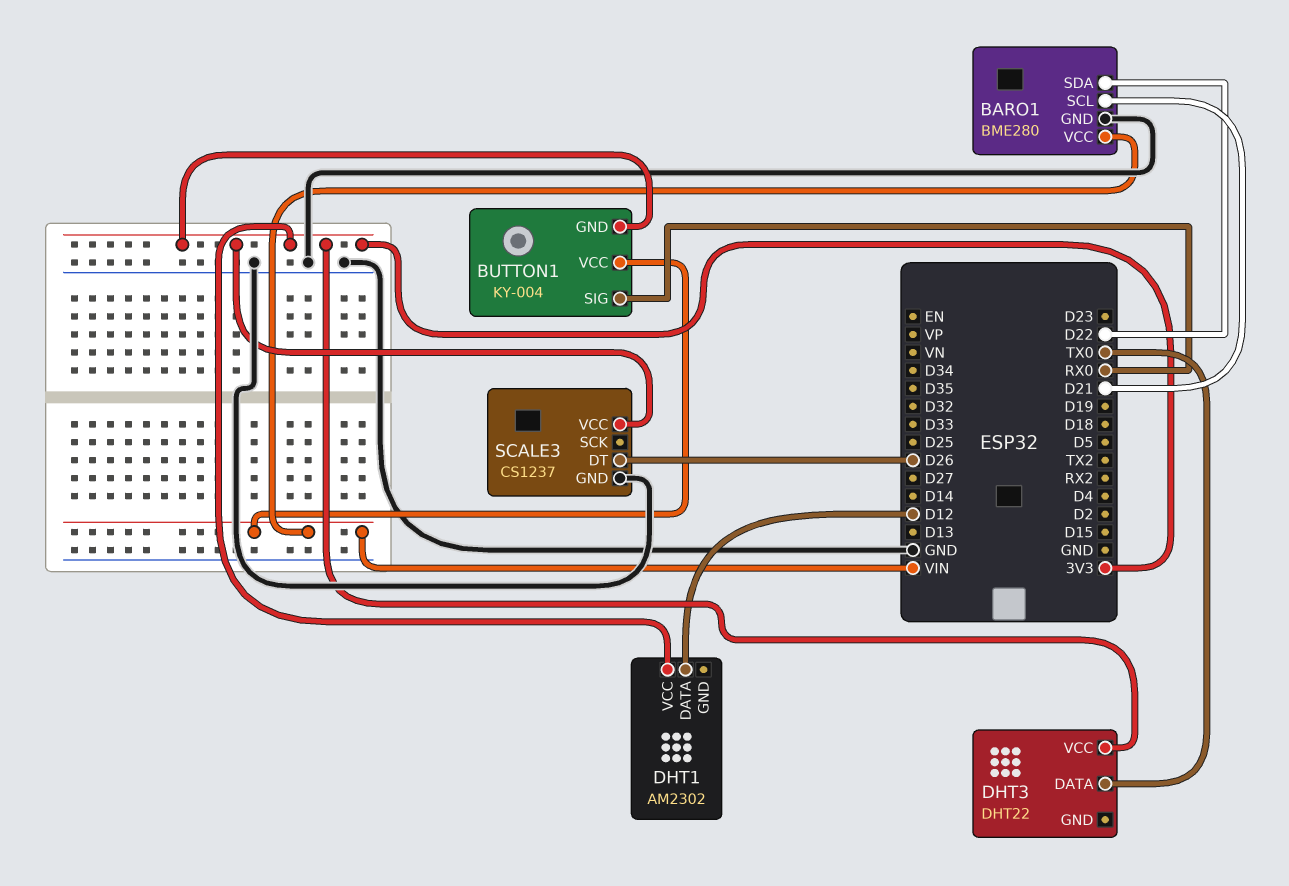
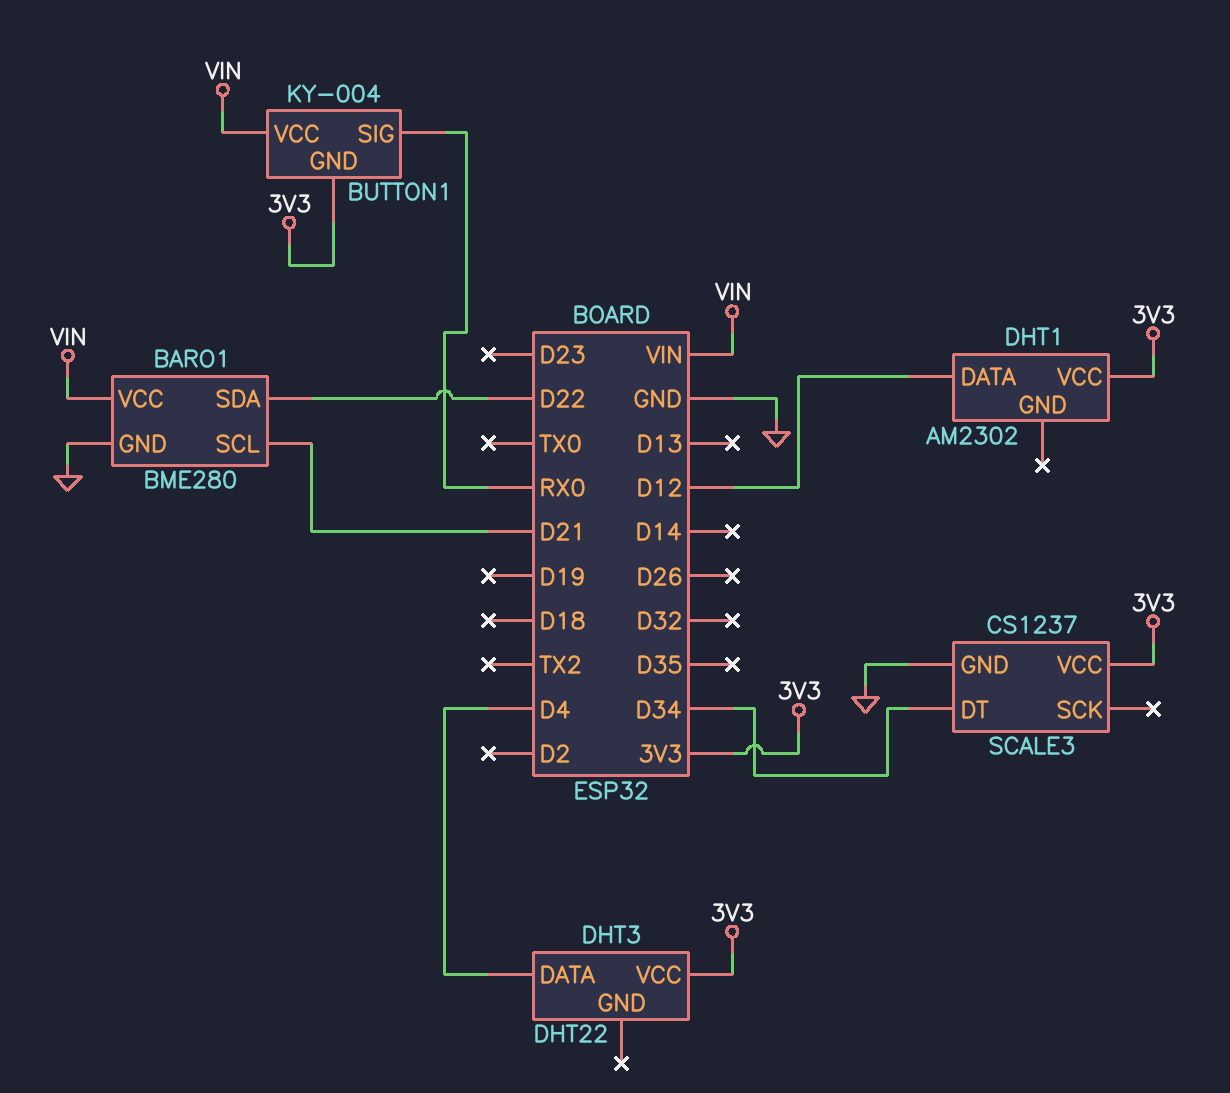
DHT3 pin DATA: TX0 -> D4
SCALE3 pin DT: D26 -> D34

